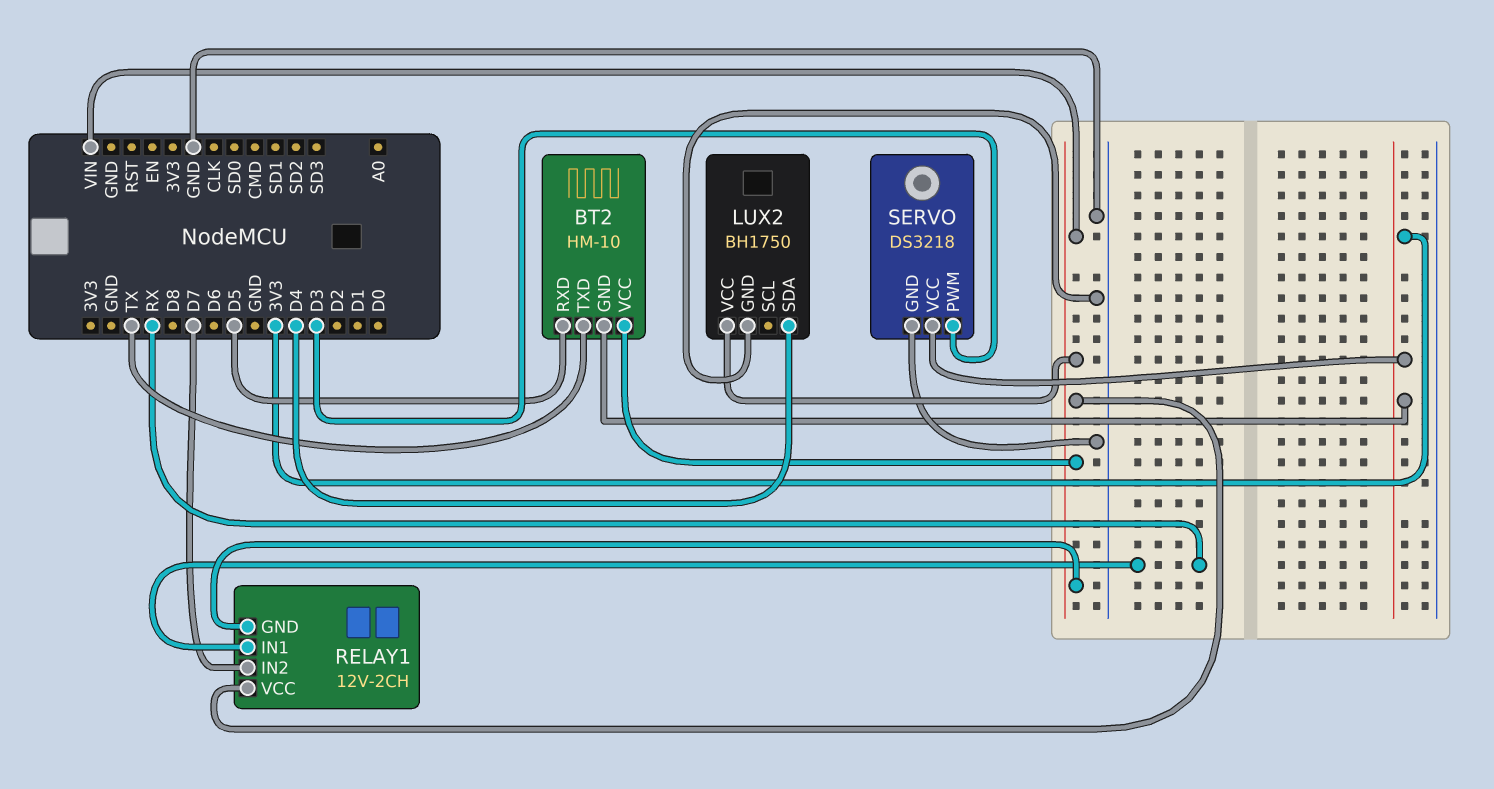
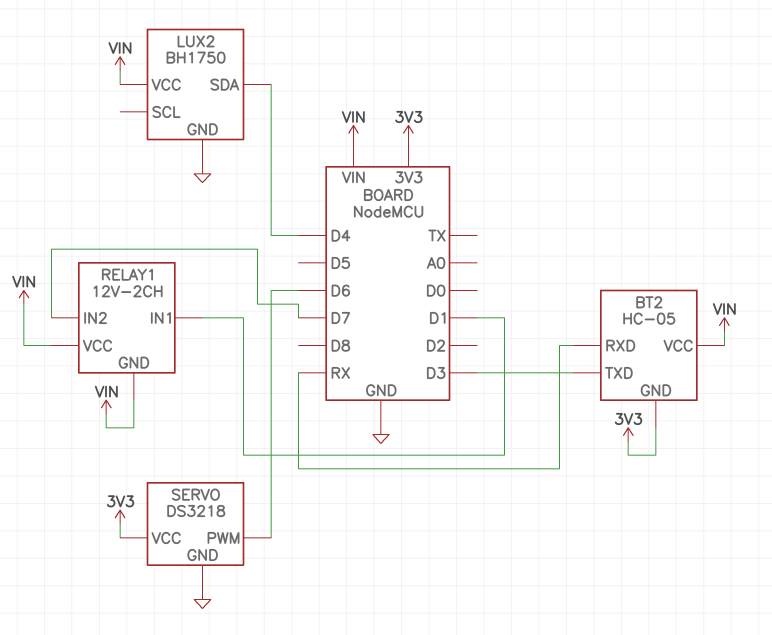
BT2: HM-10 -> HC-05
BT2 pin RXD: D5 -> RX
BT2 pin TXD: TX -> D3
RELAY1 pin IN1: RX -> D1
SERVO pin PWM: D3 -> D6

